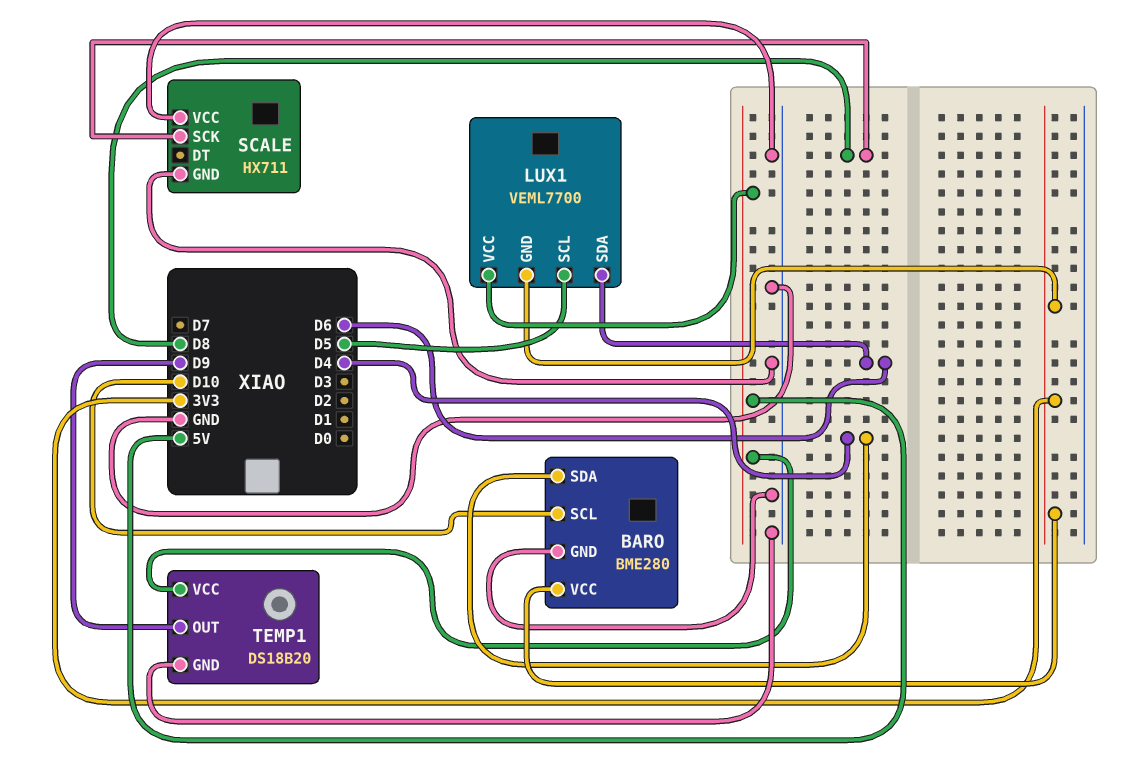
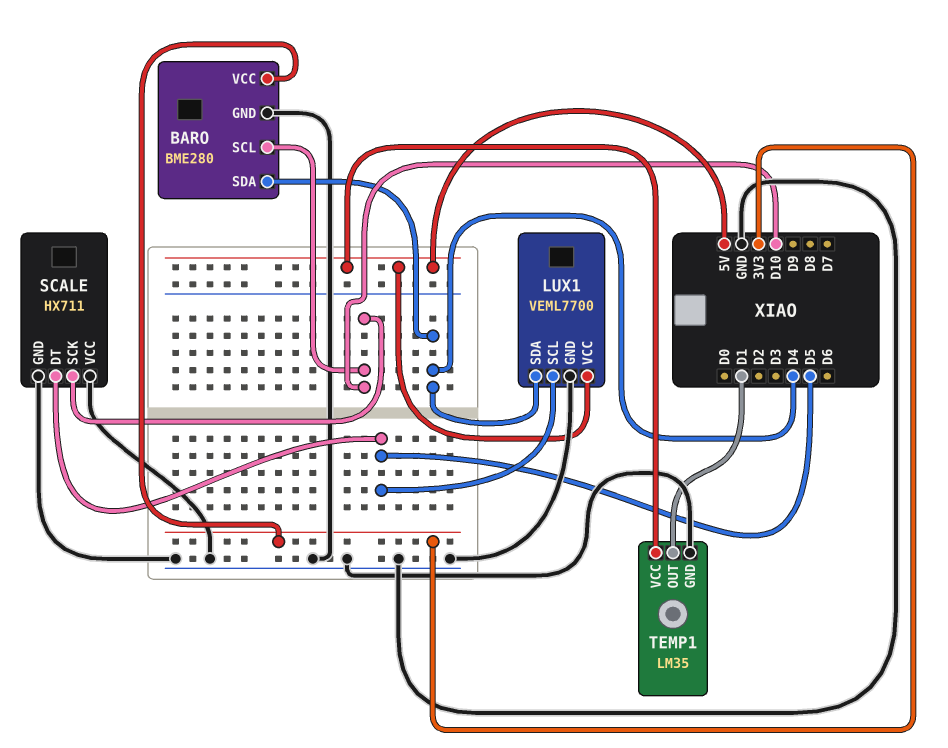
LUX1 pin GND: 3V3 -> GND
LUX1 pin SDA: D6 -> D4
SCALE pin DT: none -> D5
SCALE pin SCK: D8 -> D10
TEMP1: DS18B20 -> LM35
TEMP1 pin OUT: D9 -> D1

